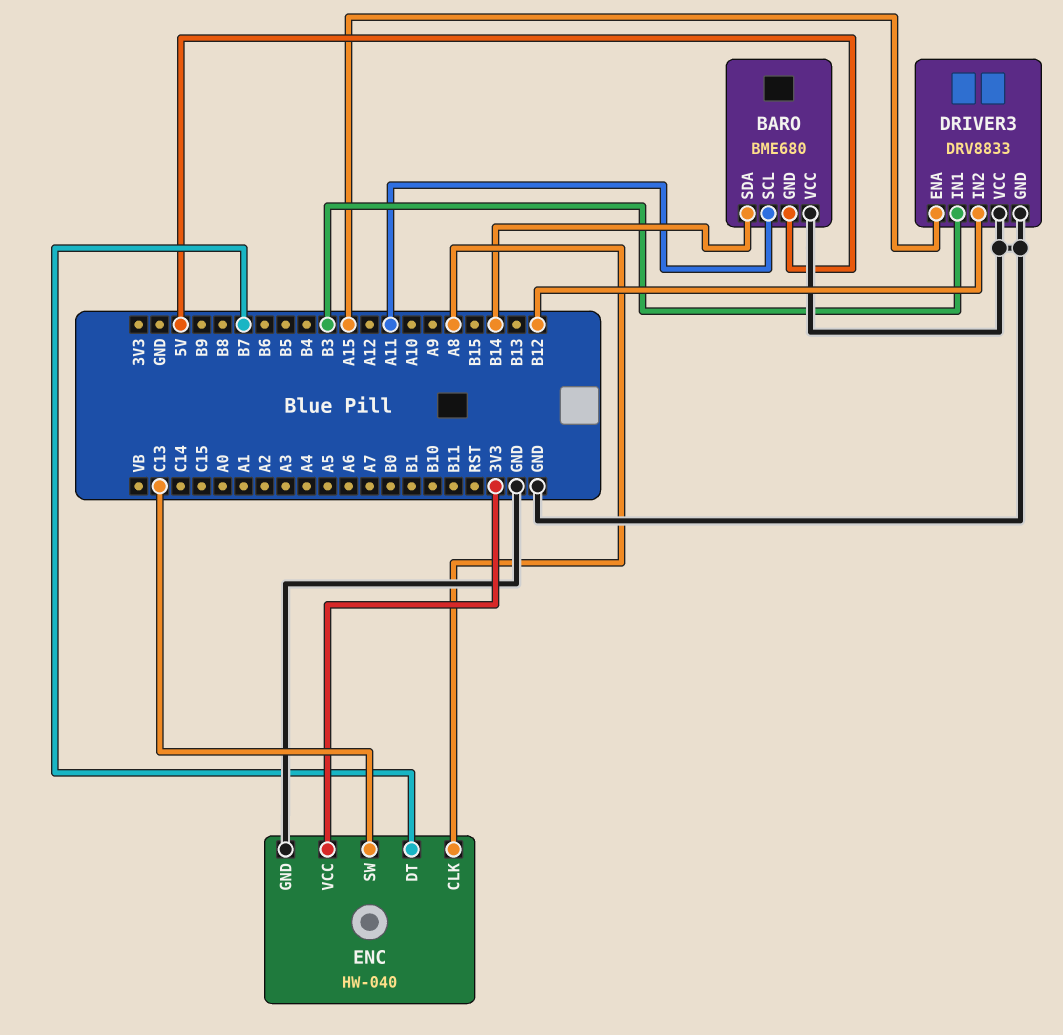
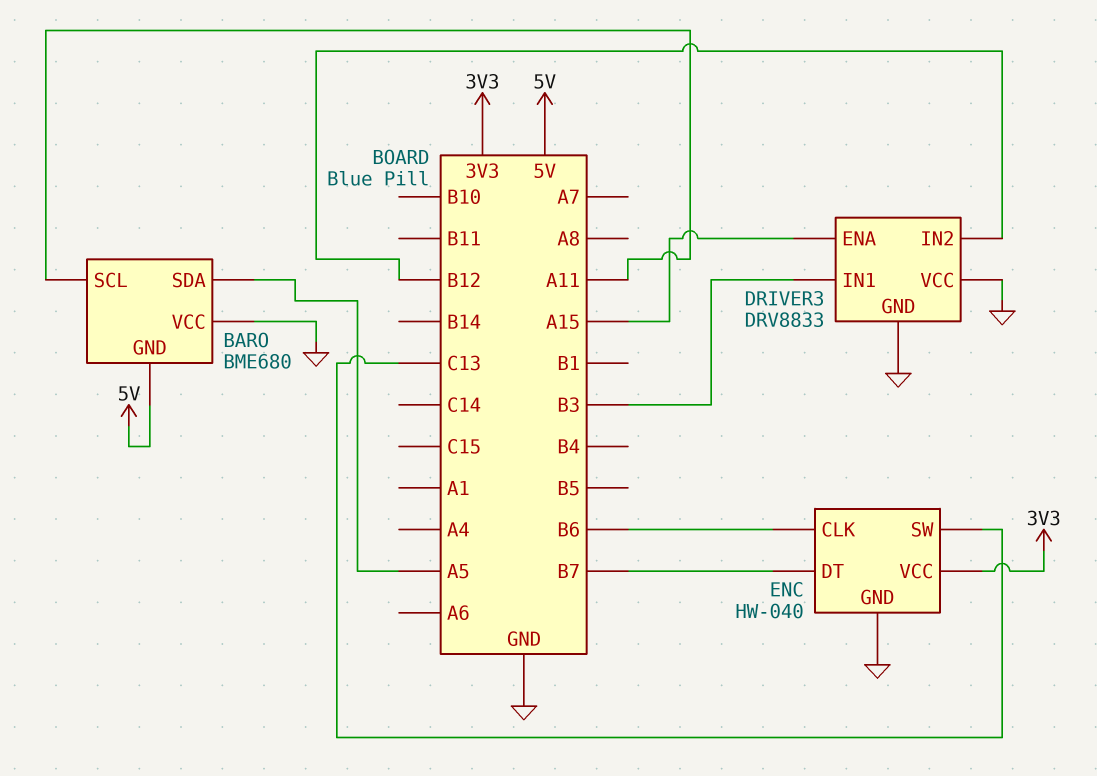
BARO pin SDA: B14 -> A5
ENC pin CLK: A8 -> B6

